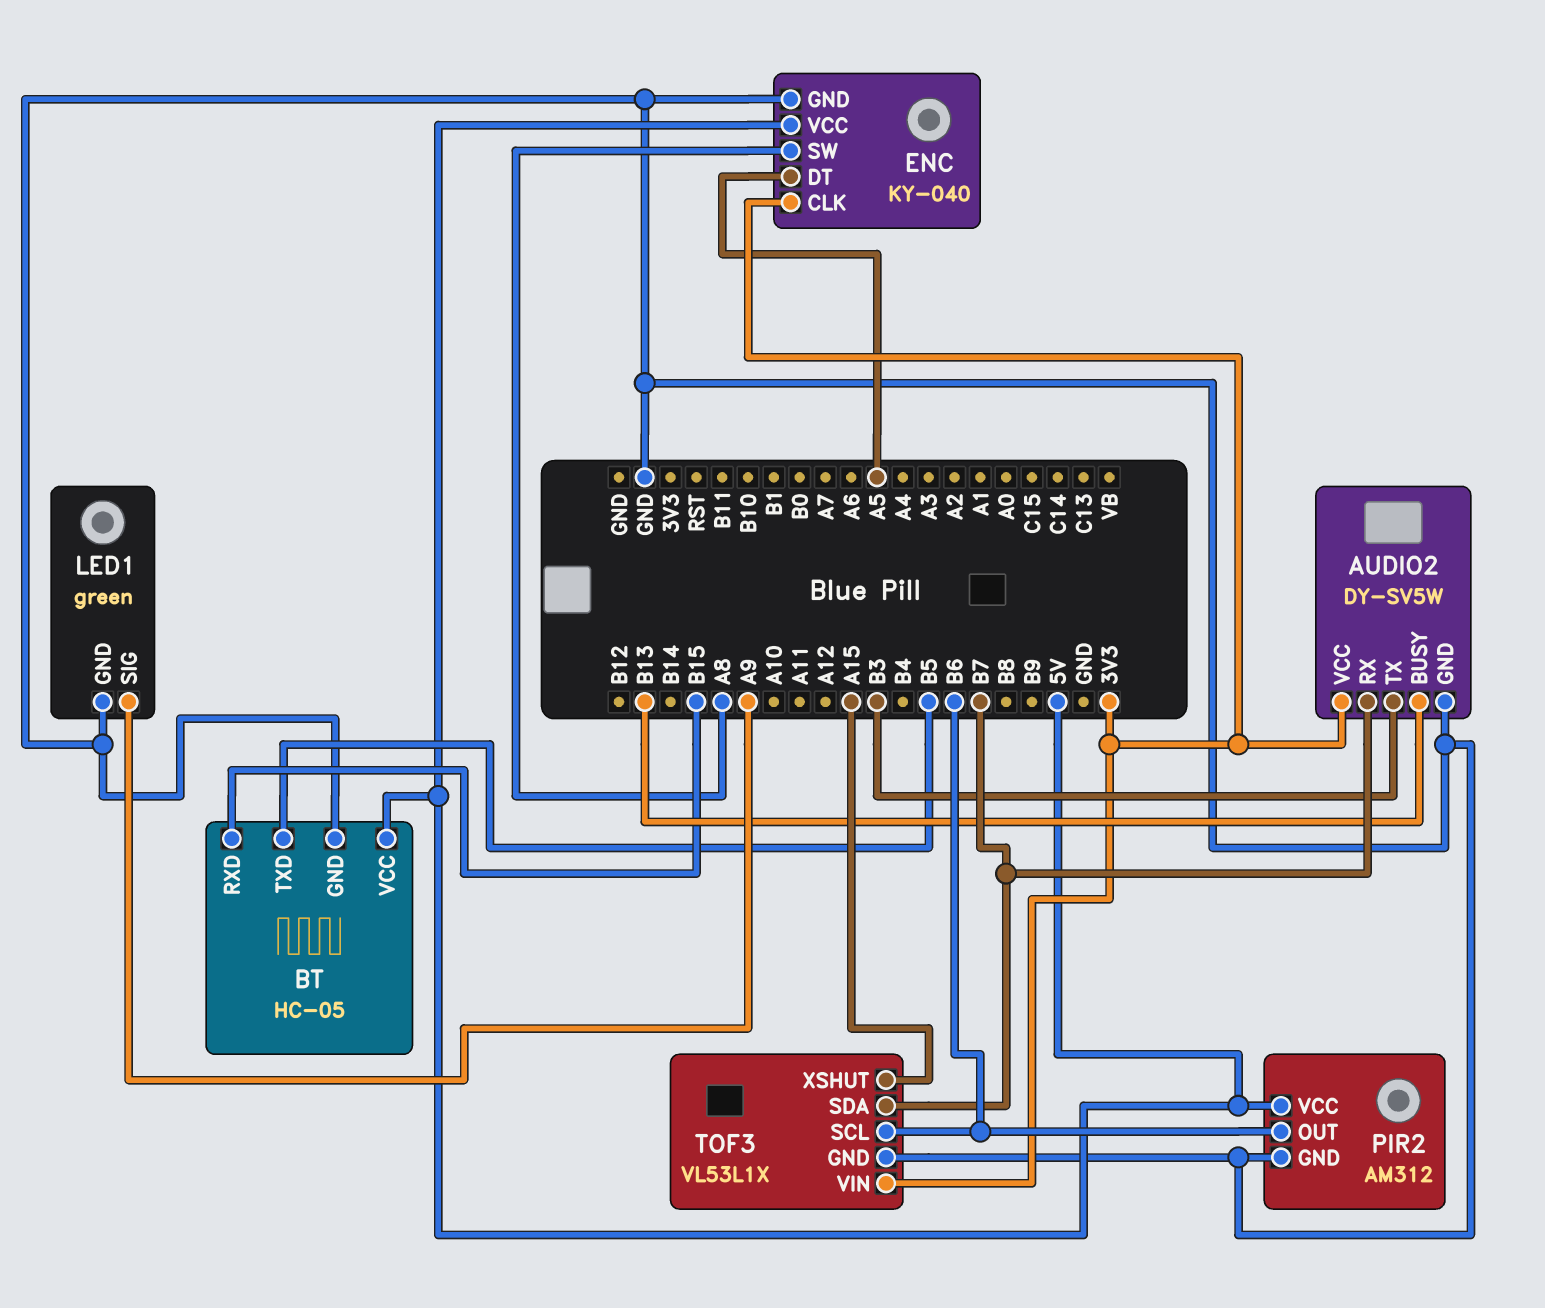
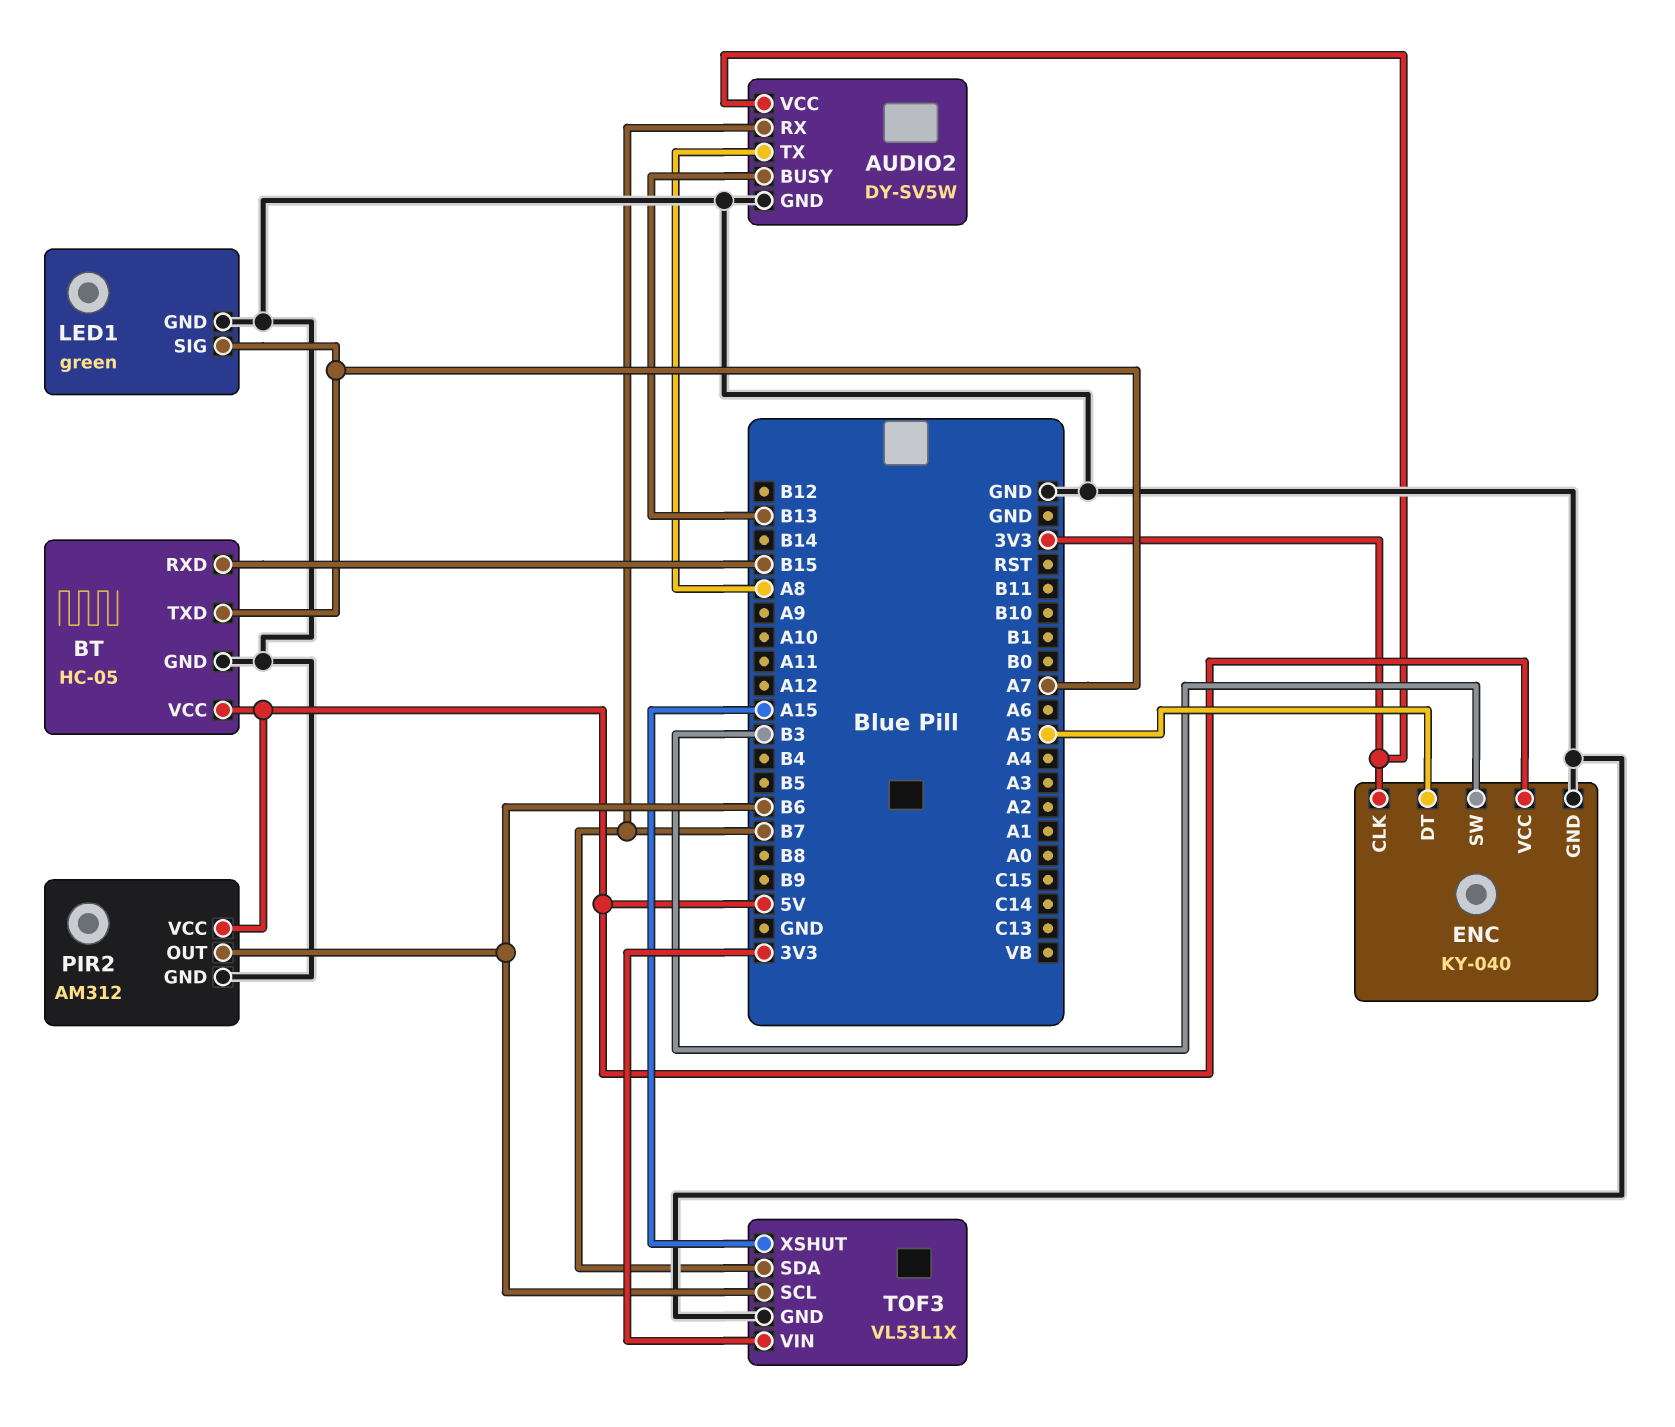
AUDIO2 pin TX: B3 -> A8
BT pin TXD: B5 -> A7
ENC pin SW: A8 -> B3
LED1 pin SIG: A9 -> A7

